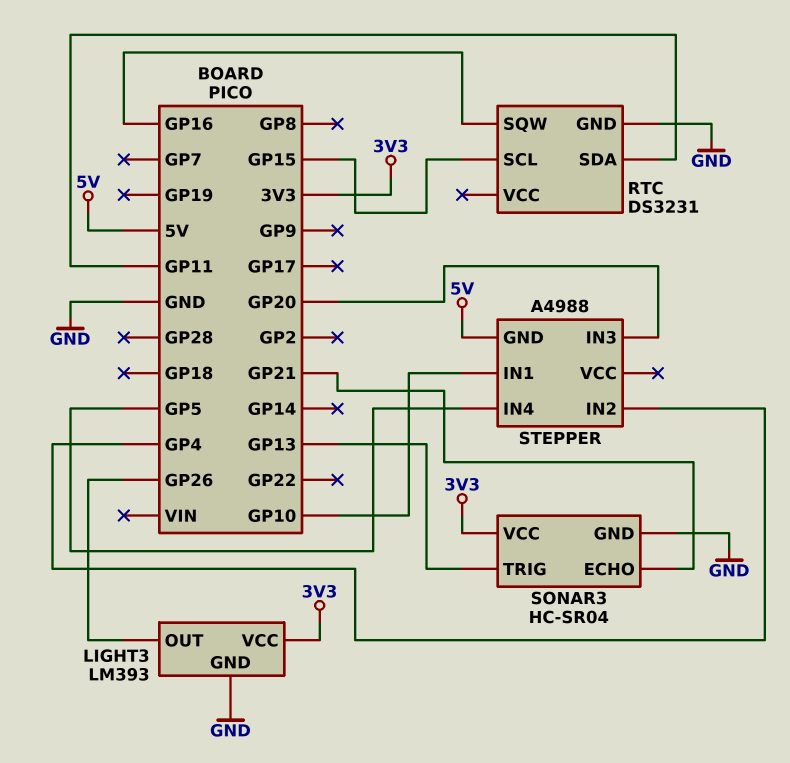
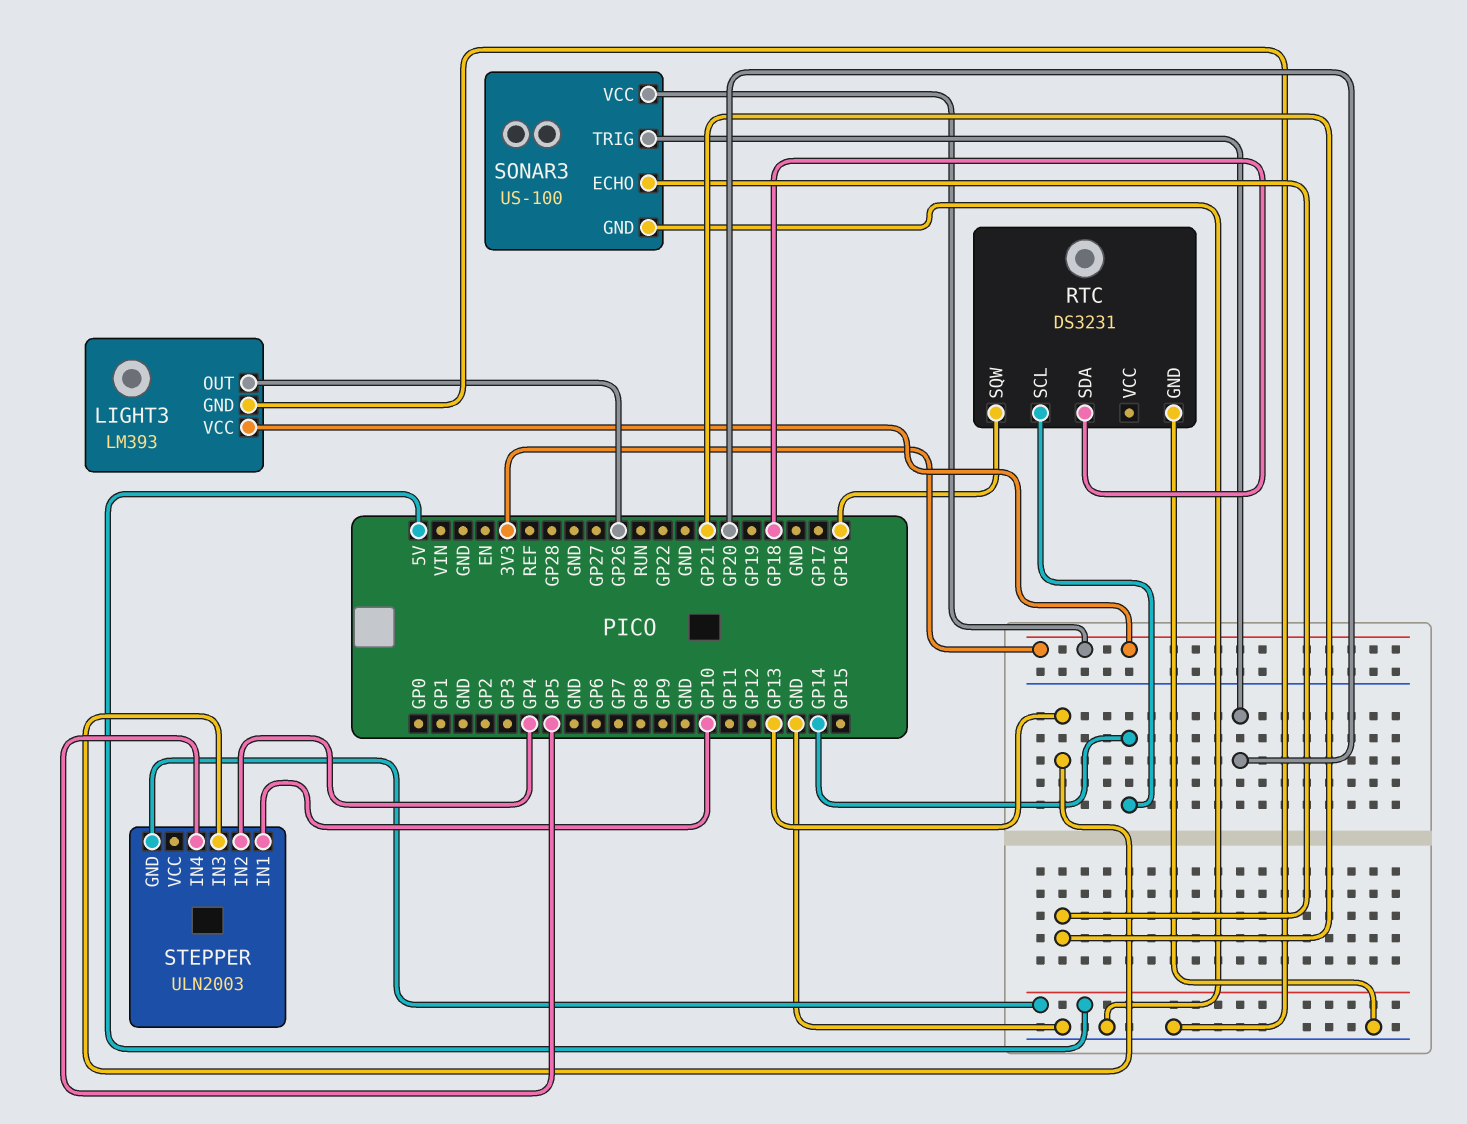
RTC pin SCL: GP15 -> GP14
RTC pin SDA: GP11 -> GP18
SONAR3: HC-SR04 -> US-100
SONAR3 pin TRIG: GP13 -> GP20
STEPPER: A4988 -> ULN2003
STEPPER pin IN3: GP20 -> GP13

